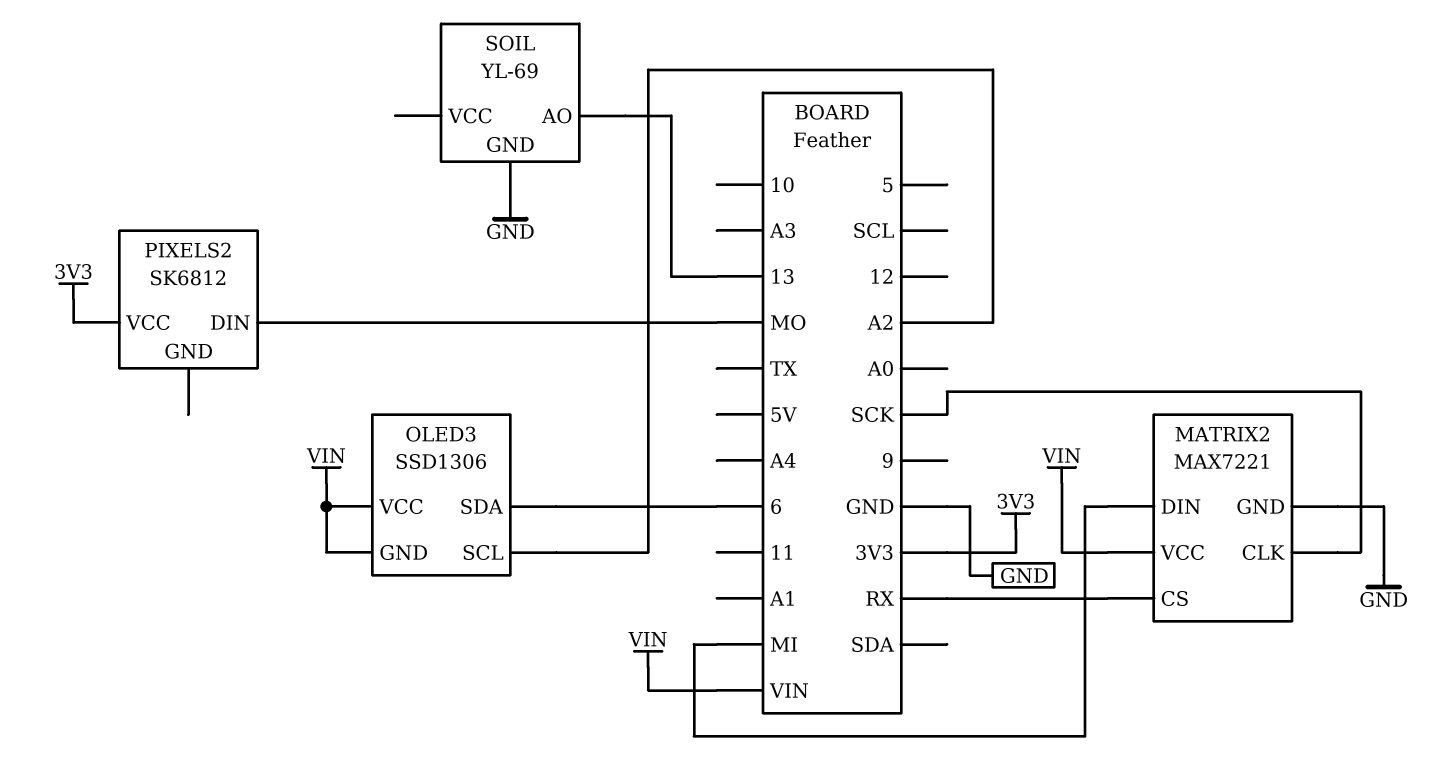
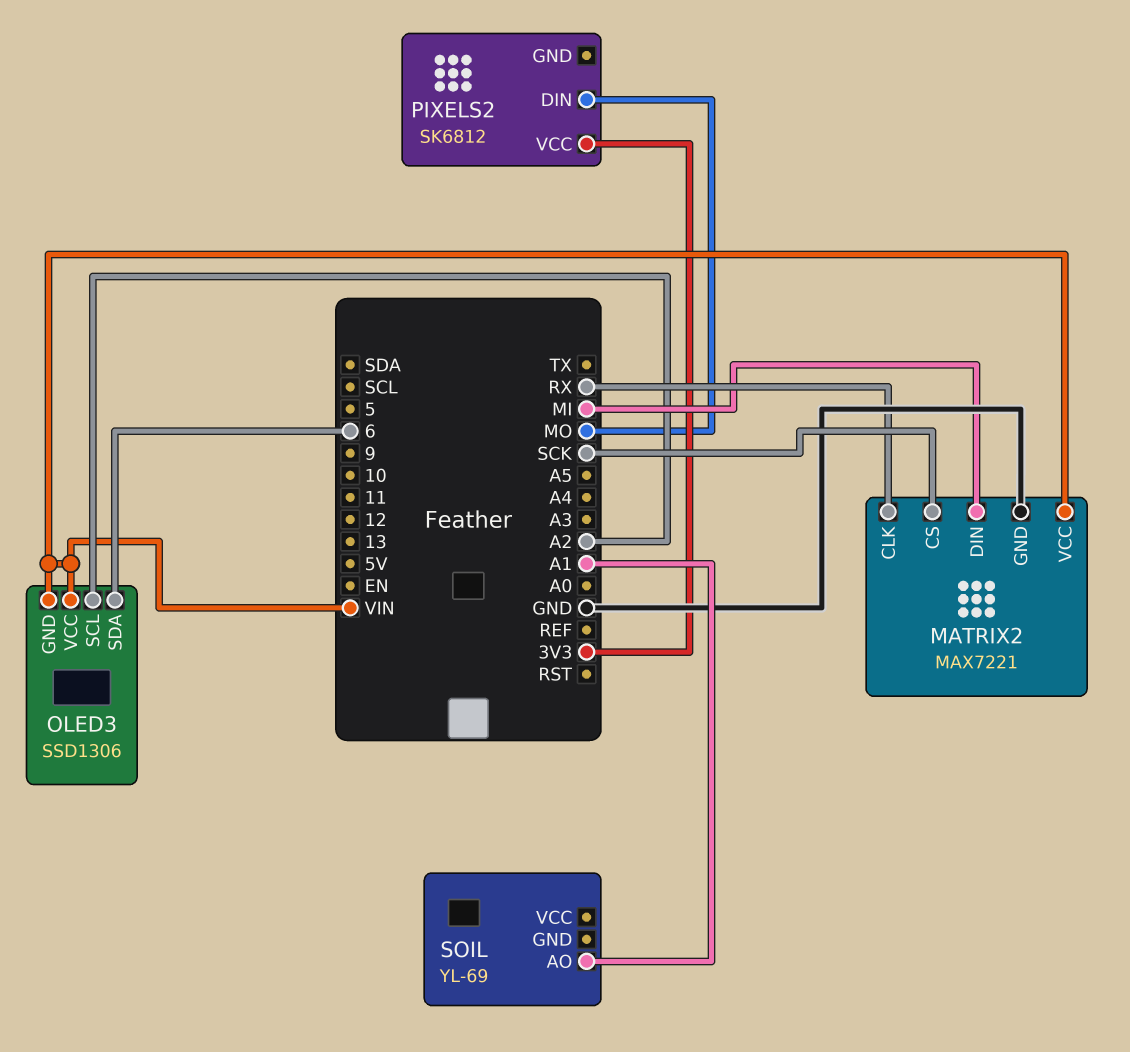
MATRIX2 pin CLK: SCK -> RX
MATRIX2 pin CS: RX -> SCK
SOIL pin AO: 13 -> A1
SOIL pin GND: GND -> none

